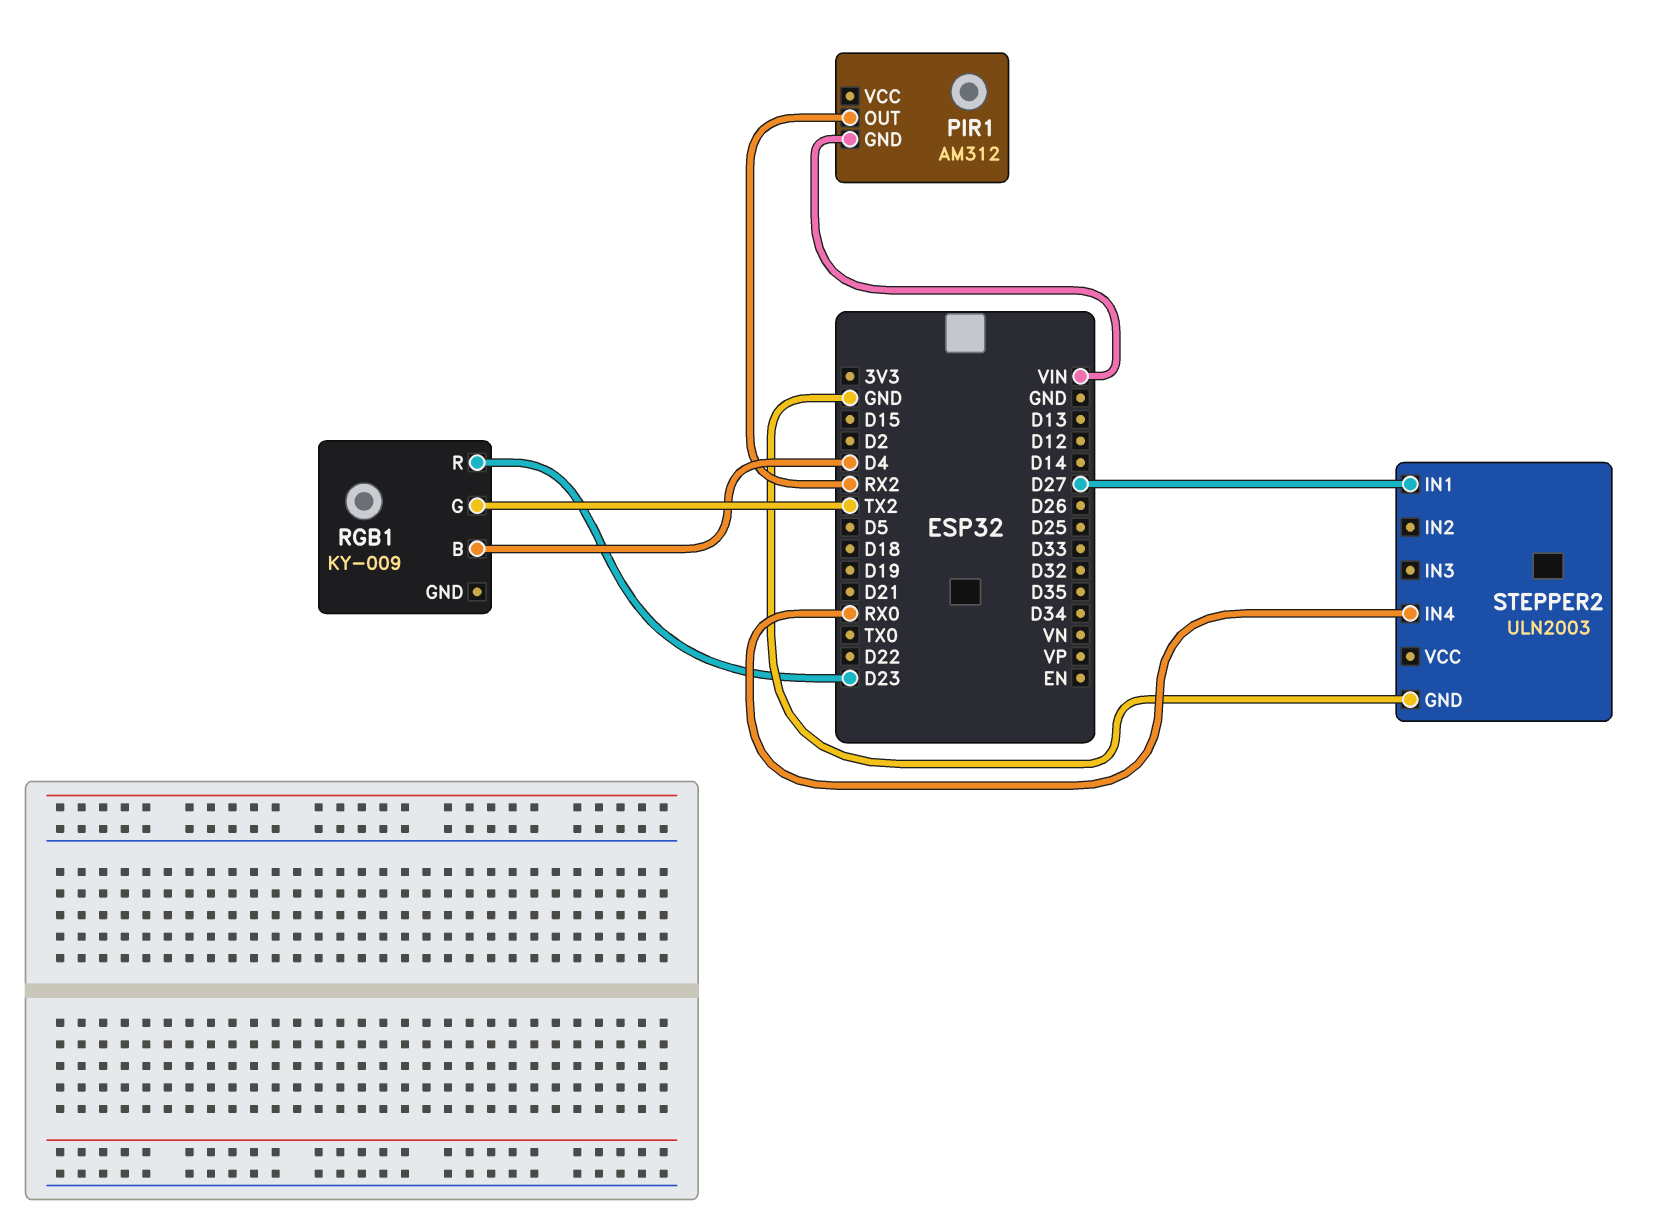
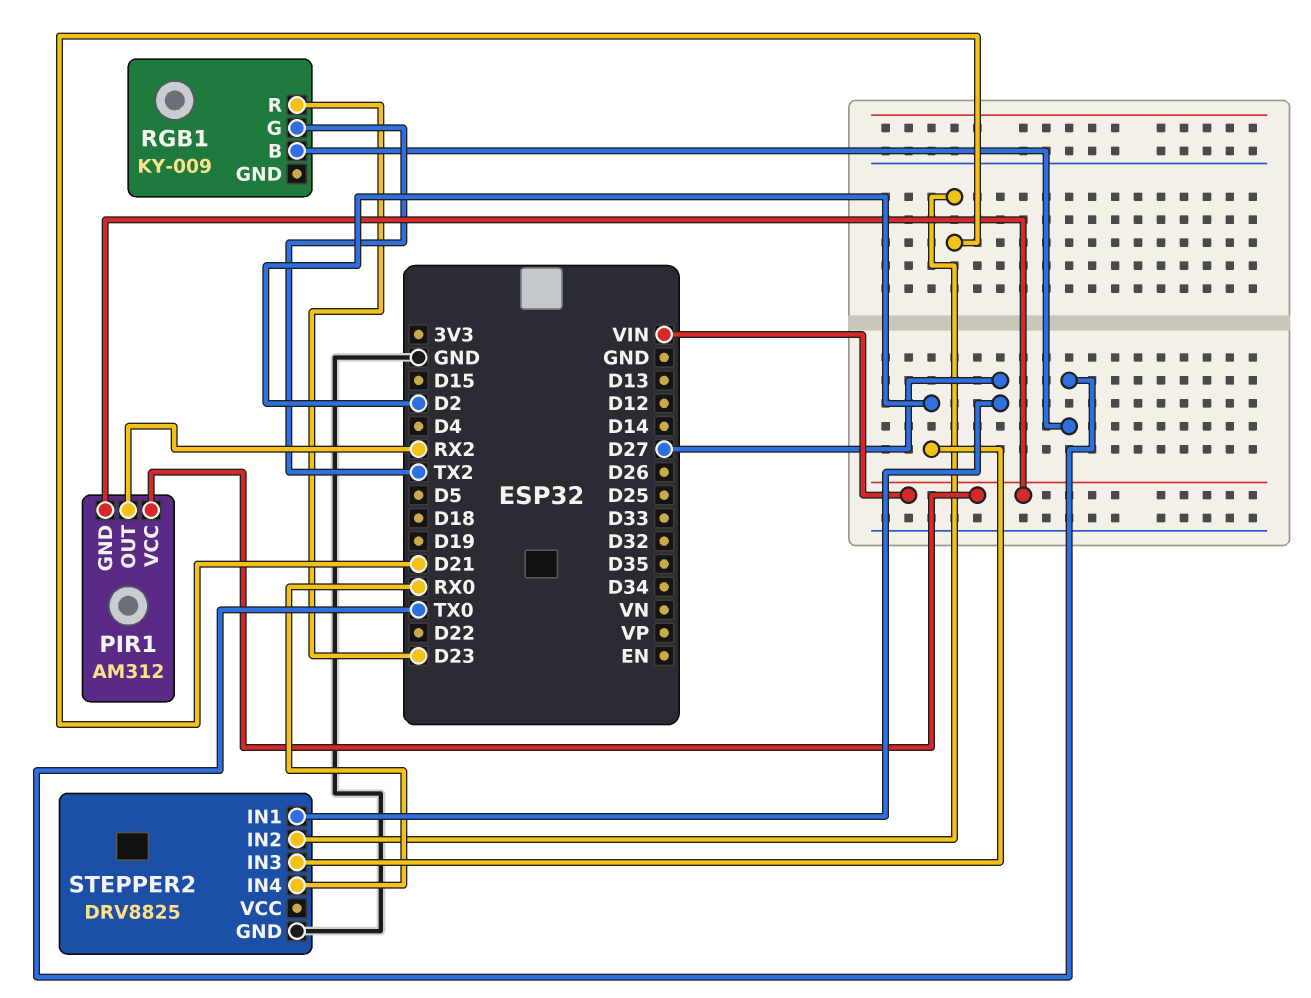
PIR1 pin VCC: none -> VIN
RGB1 pin B: D4 -> TX0
STEPPER2: ULN2003 -> DRV8825
STEPPER2 pin IN2: none -> D21
STEPPER2 pin IN3: none -> D2

